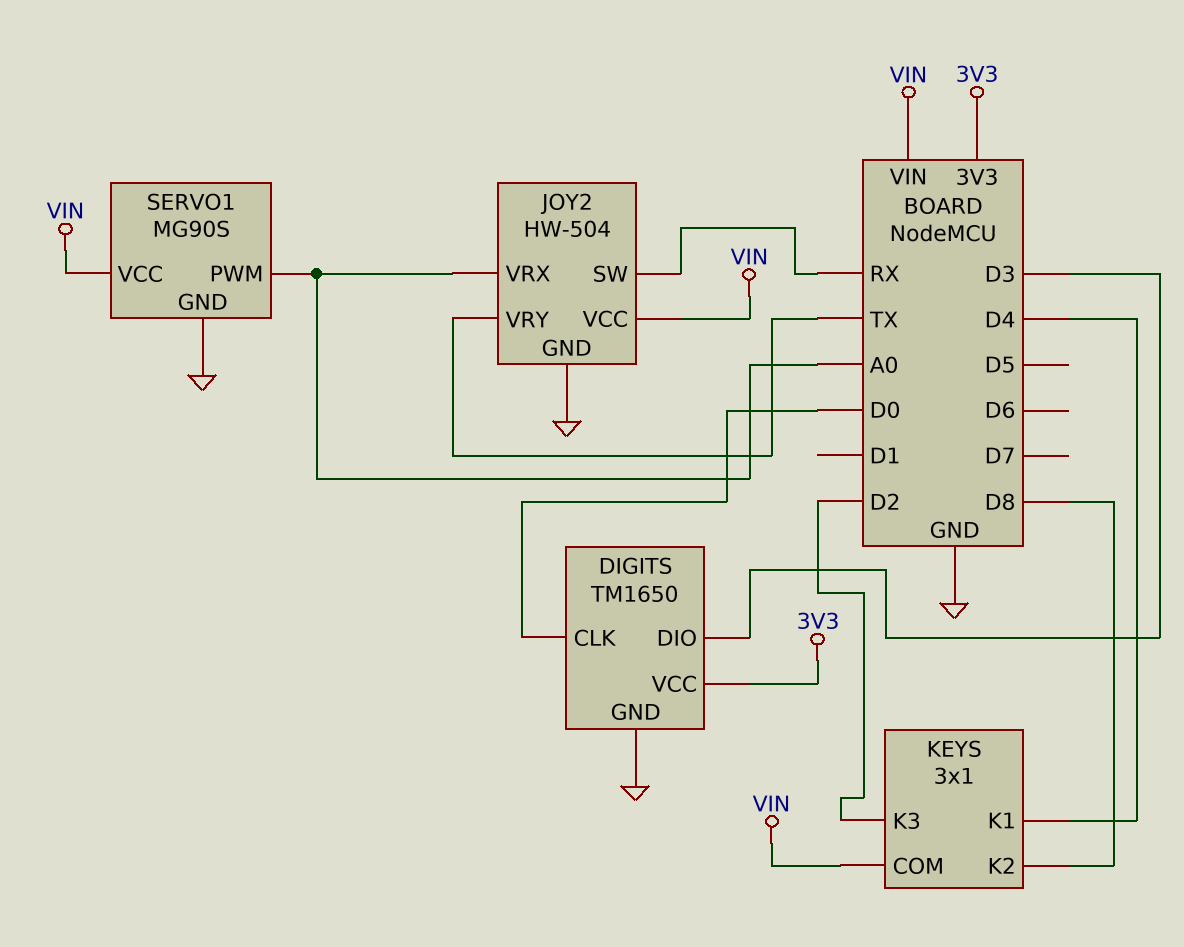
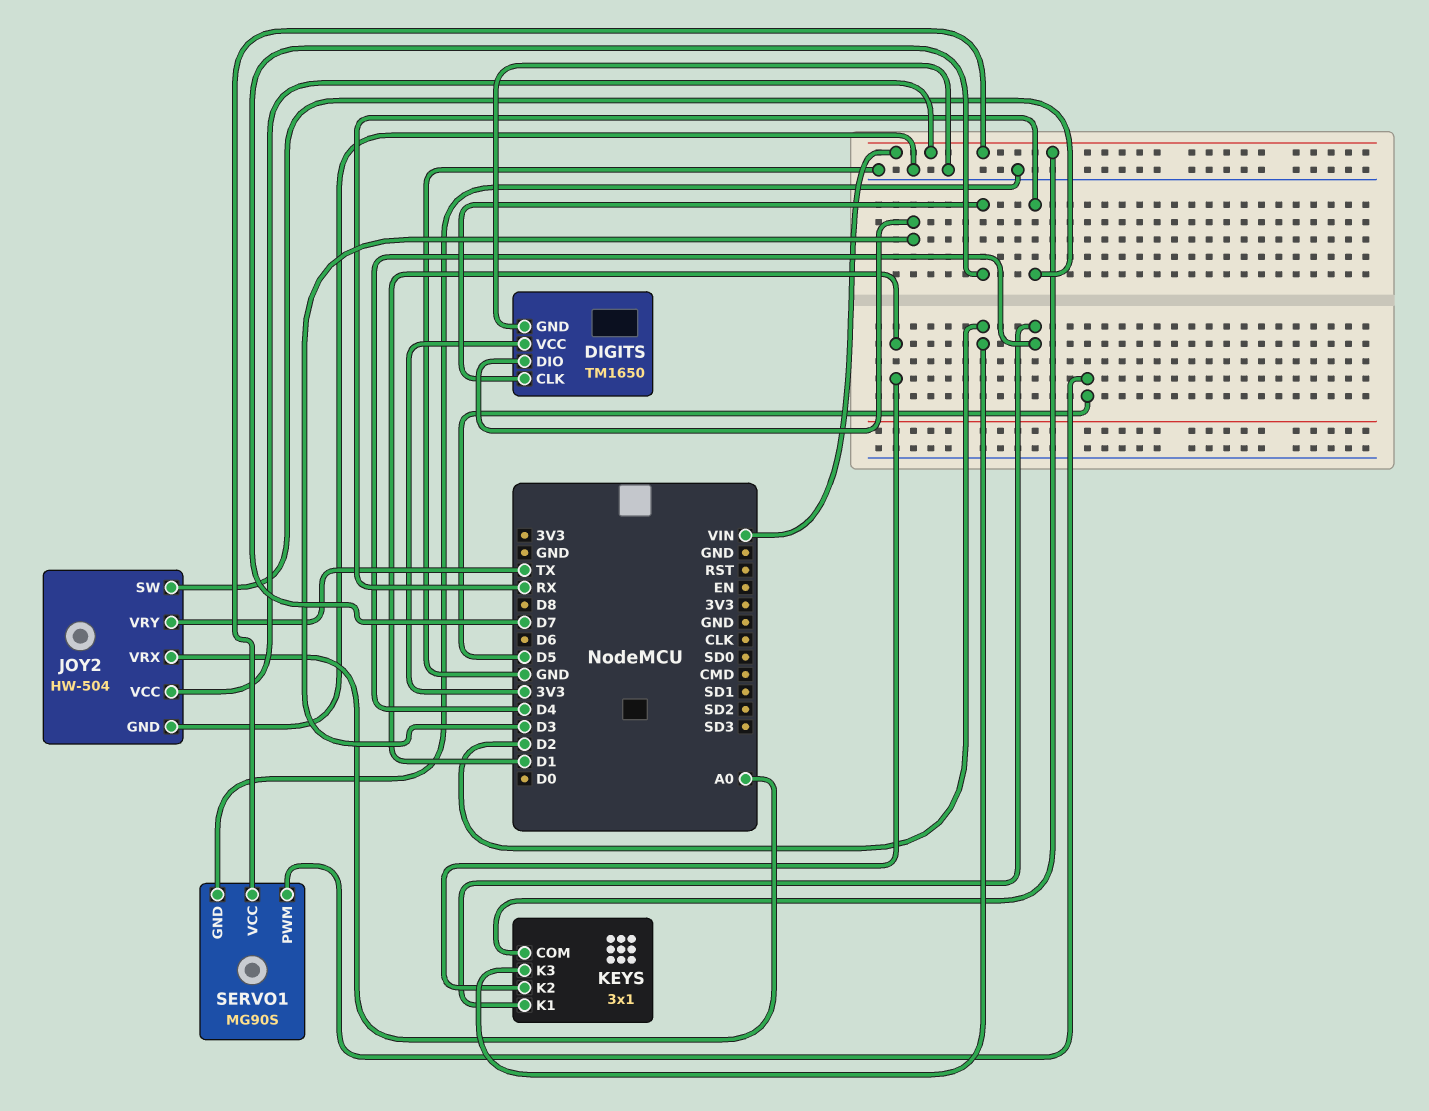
DIGITS pin CLK: D0 -> D7
KEYS pin K2: D8 -> D1
SERVO1 pin PWM: A0 -> D5

